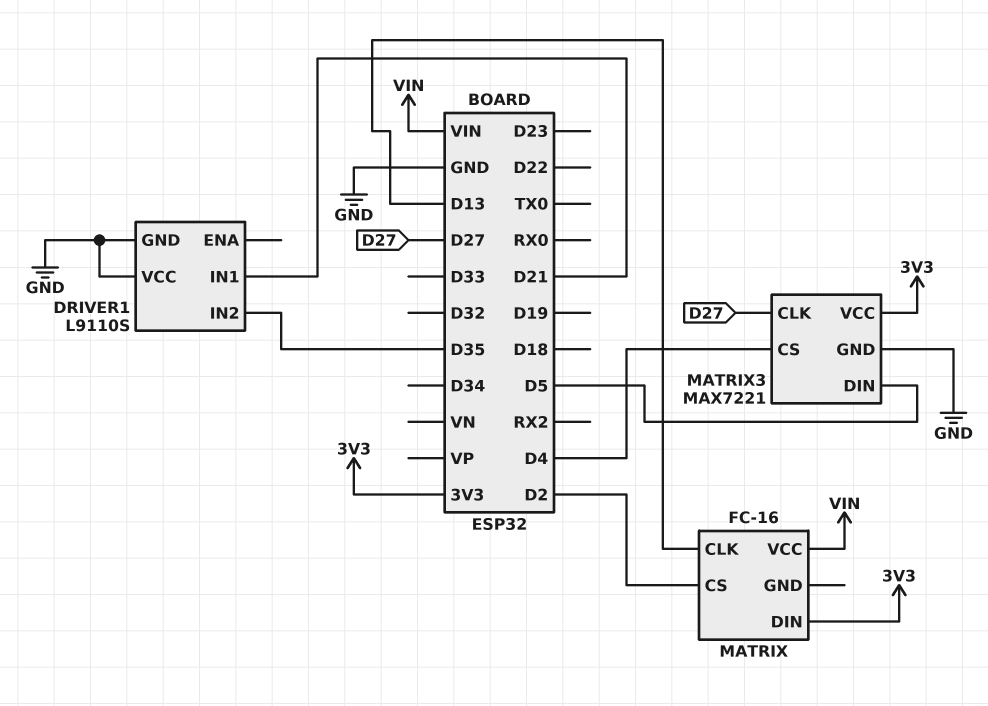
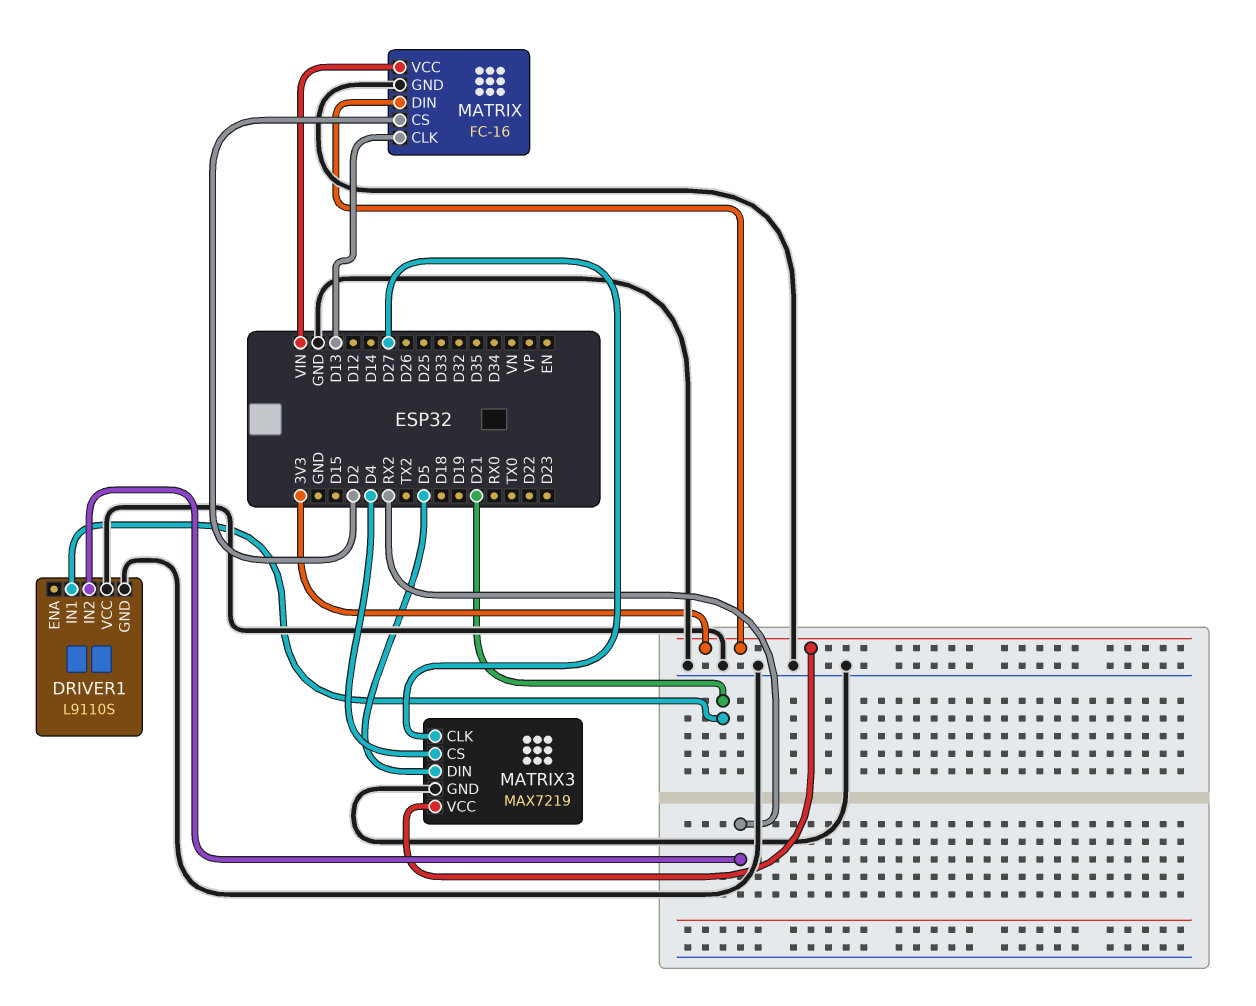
DRIVER1 pin IN2: D35 -> RX2
MATRIX pin GND: none -> GND
MATRIX3: MAX7221 -> MAX7219

